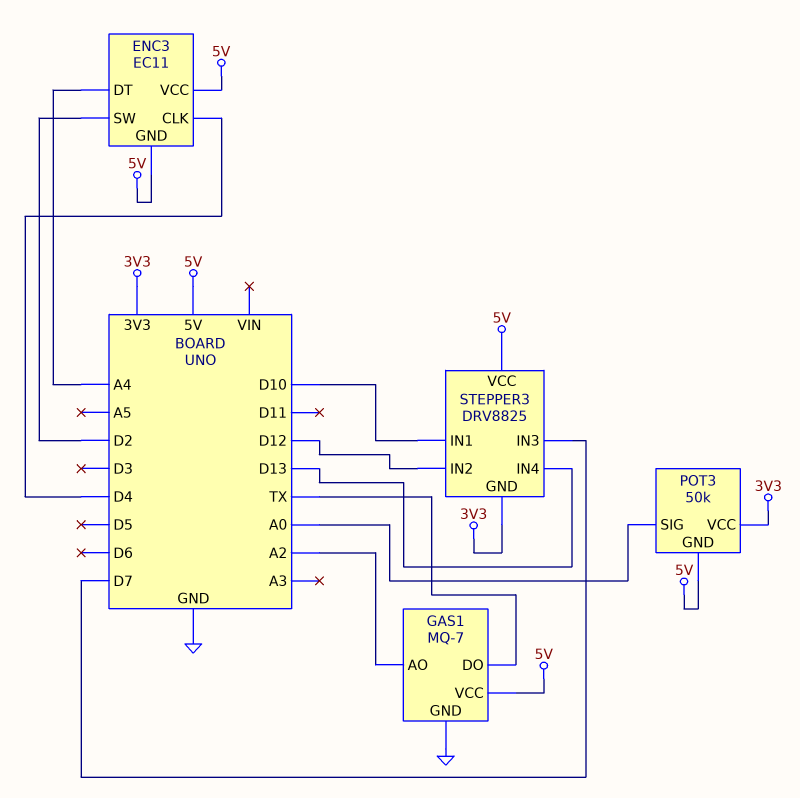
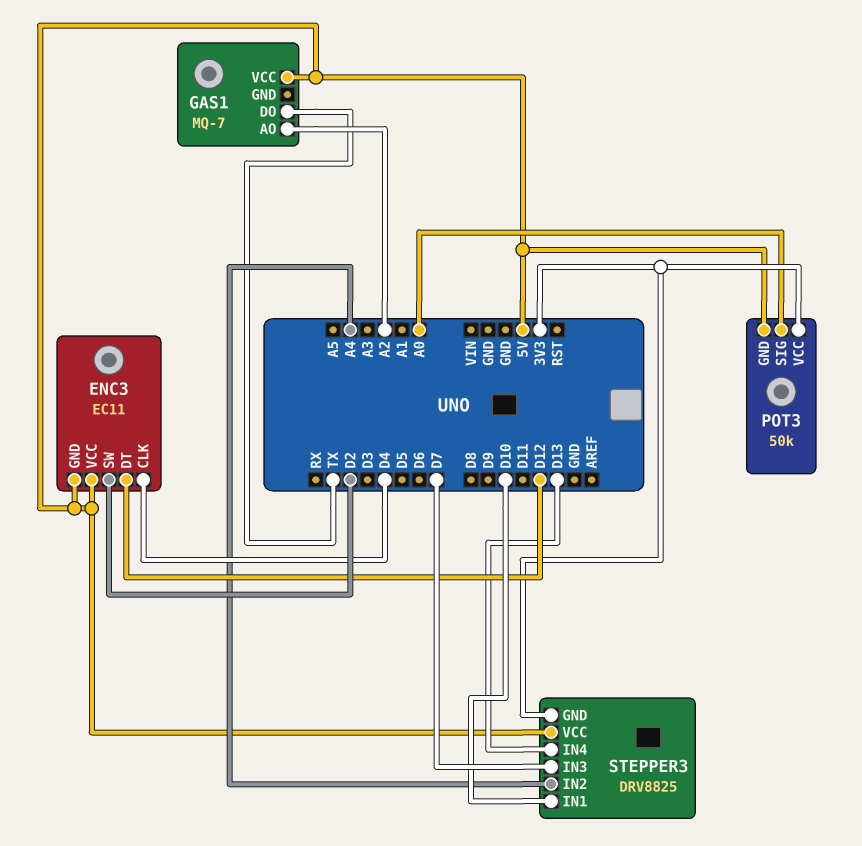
ENC3 pin DT: A4 -> D12
GAS1 pin GND: GND -> none
STEPPER3 pin IN2: D12 -> A4

